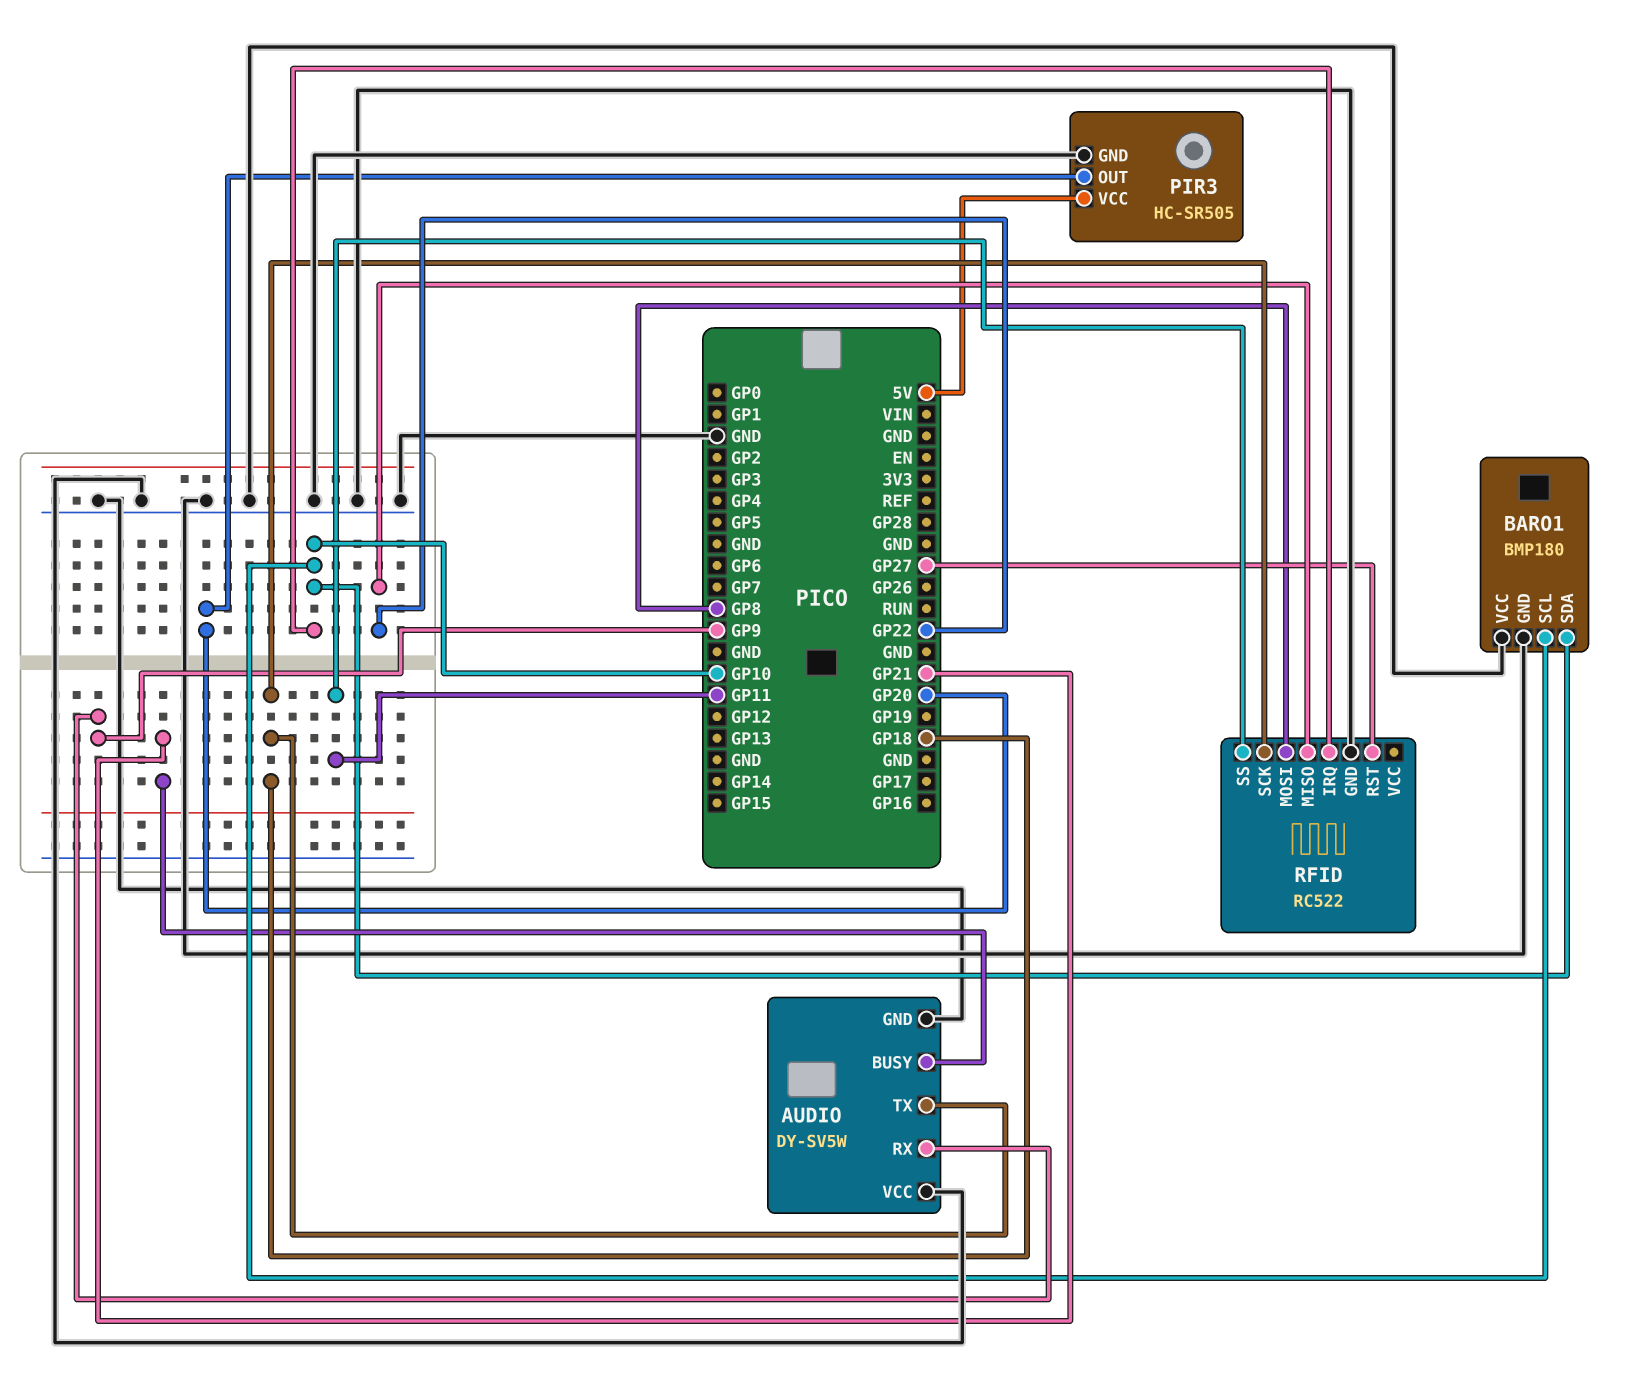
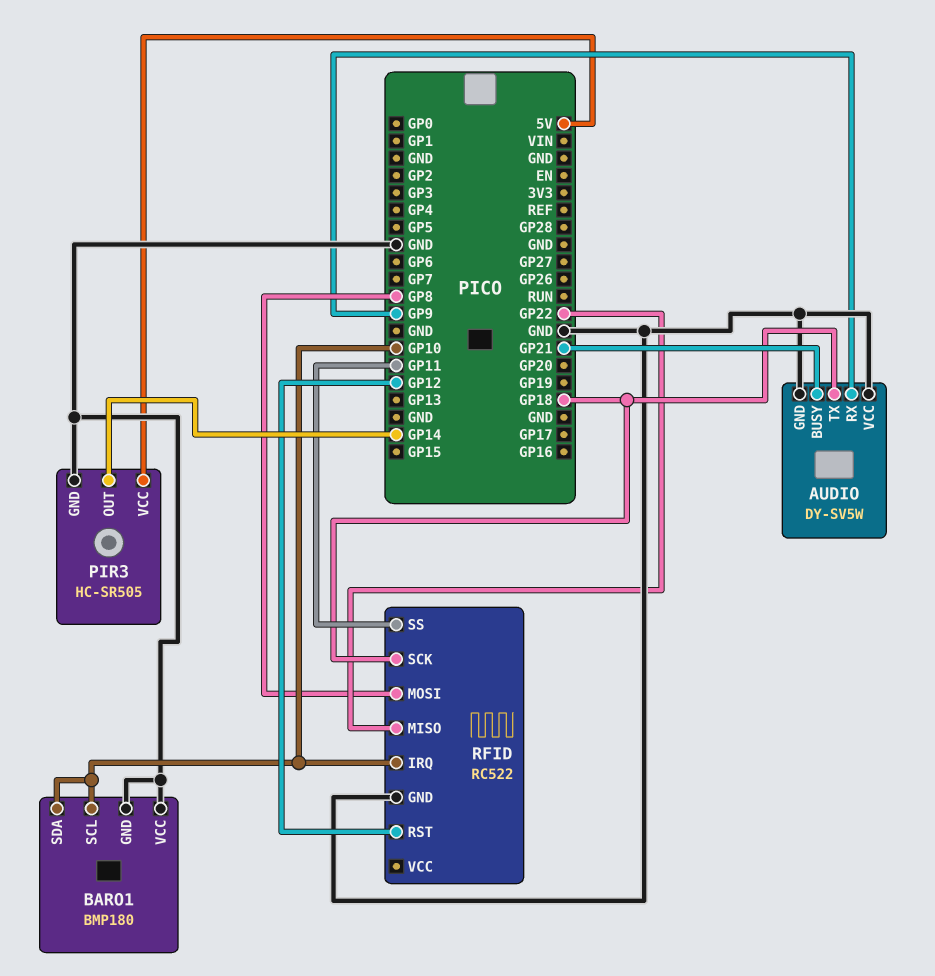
PIR3 pin OUT: GP20 -> GP14
RFID pin RST: GP27 -> GP12

